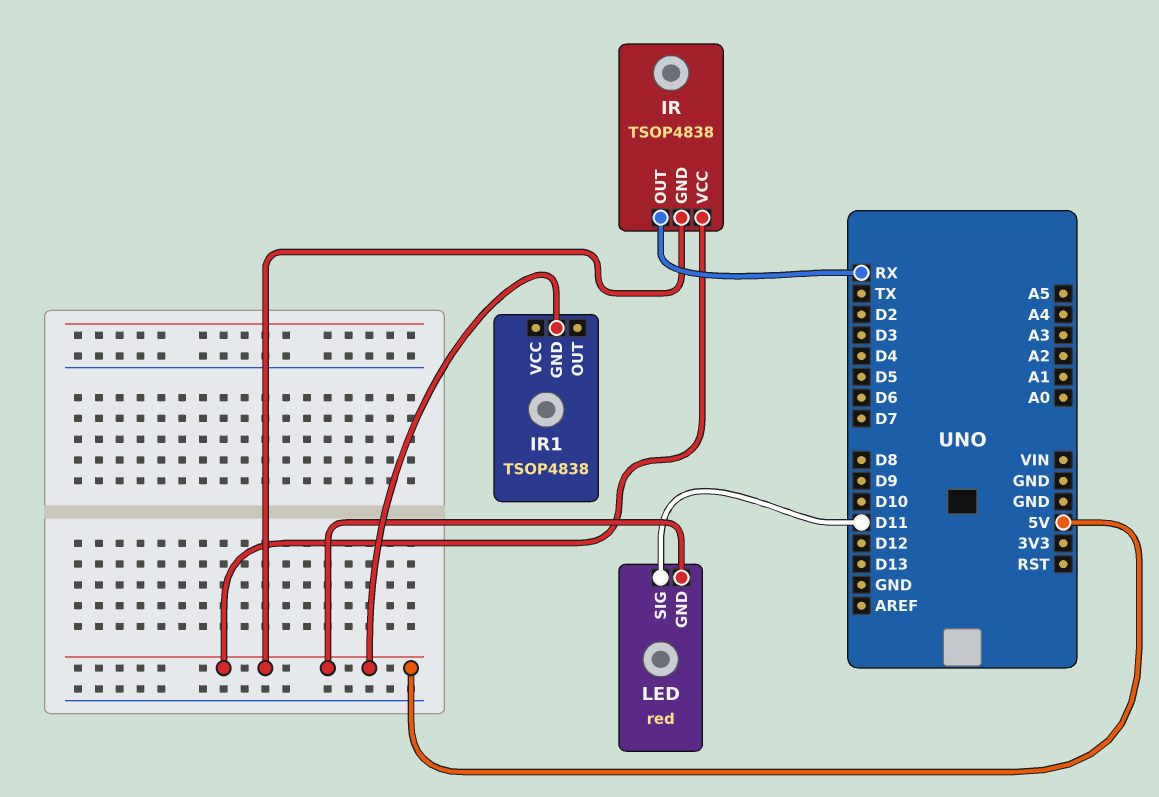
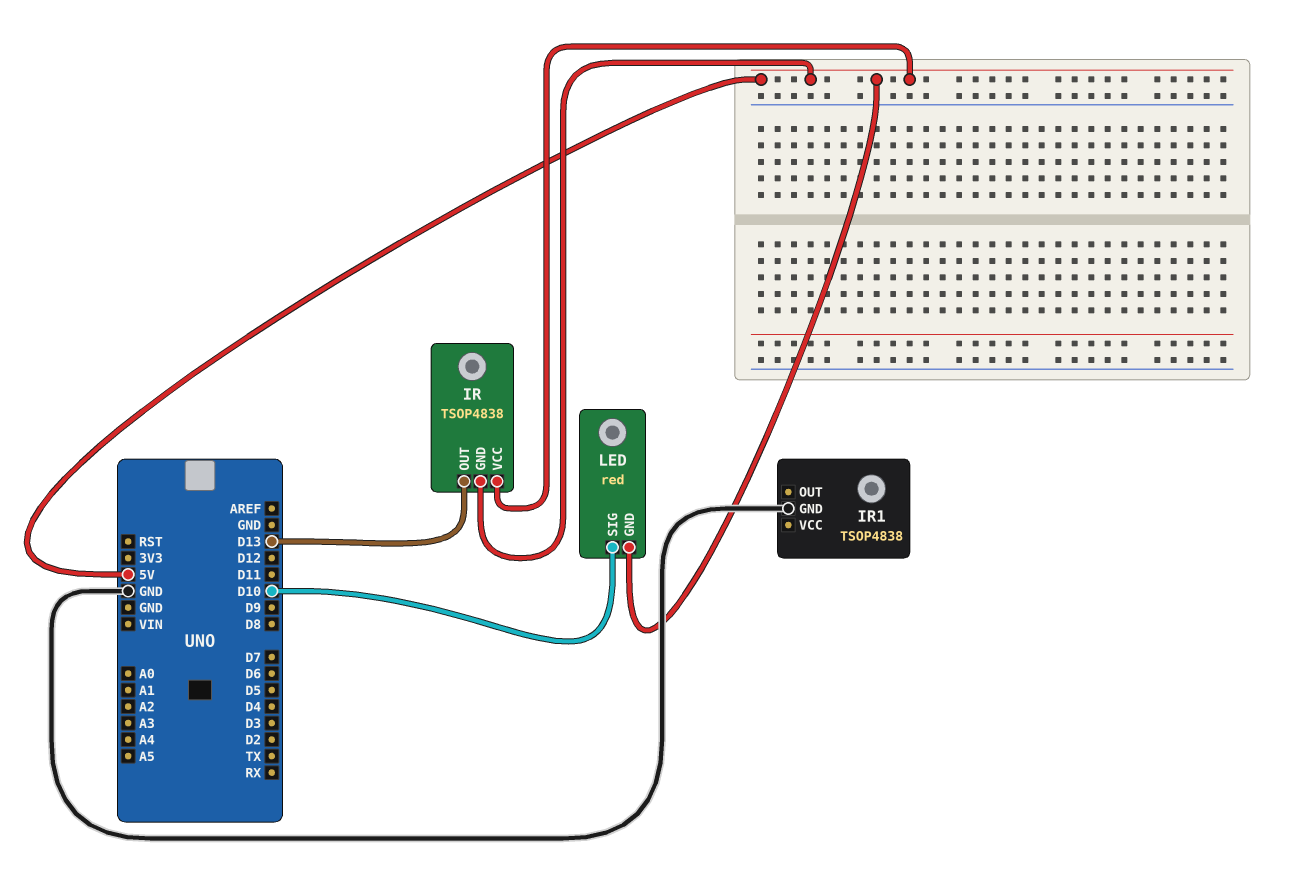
IR pin OUT: RX -> D13
IR1 pin GND: 5V -> GND
LED pin SIG: D11 -> D10

